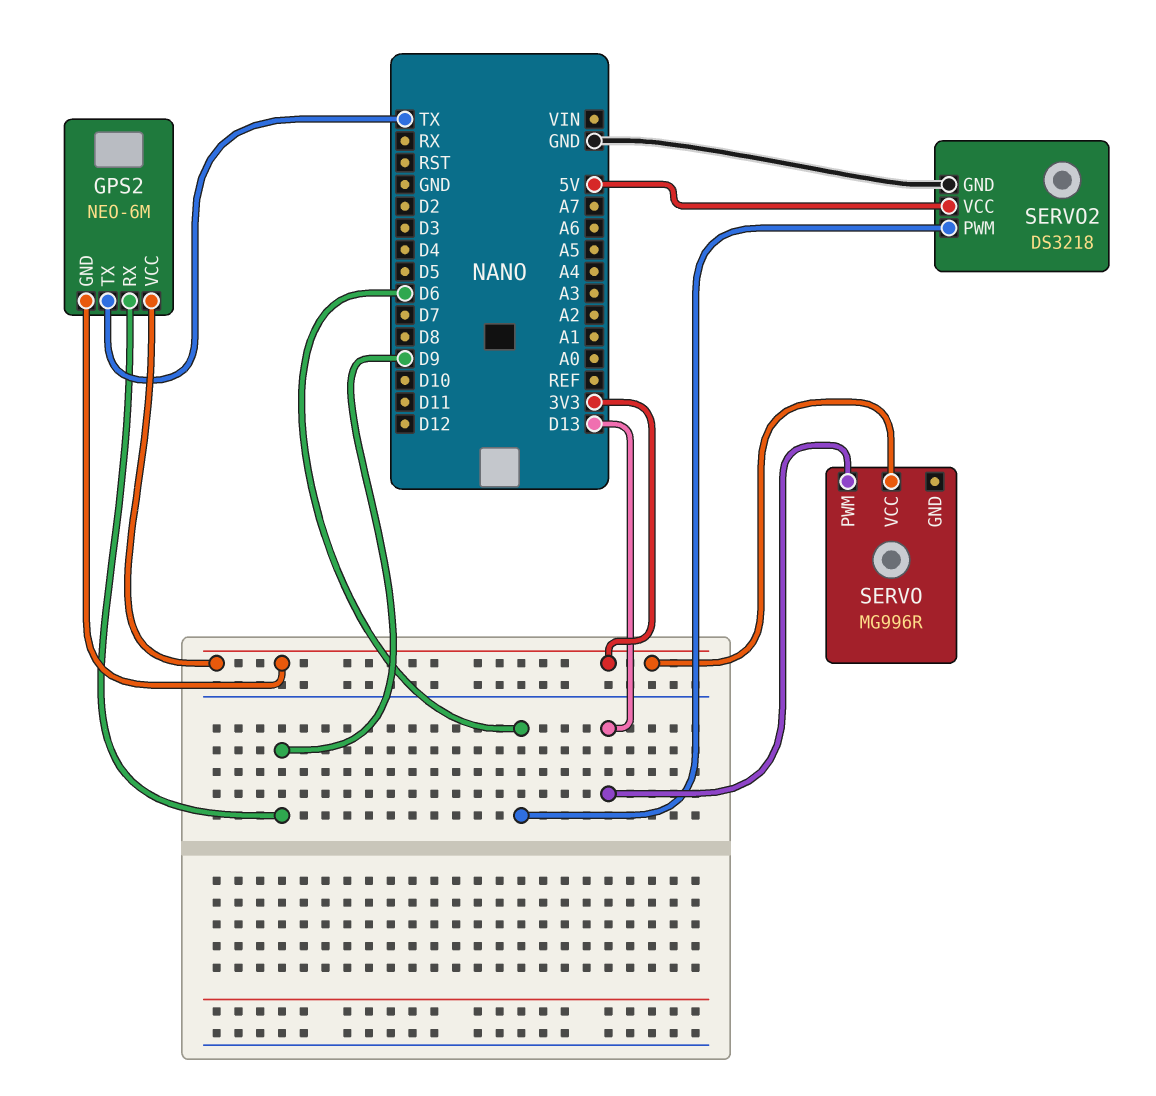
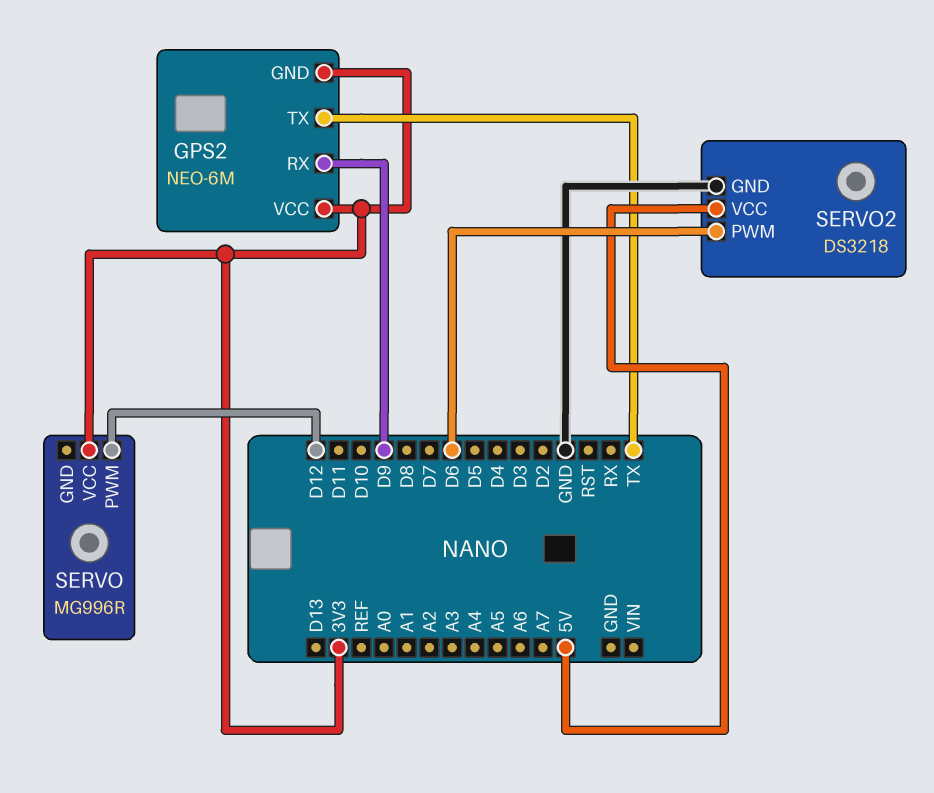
SERVO pin PWM: D13 -> D12

